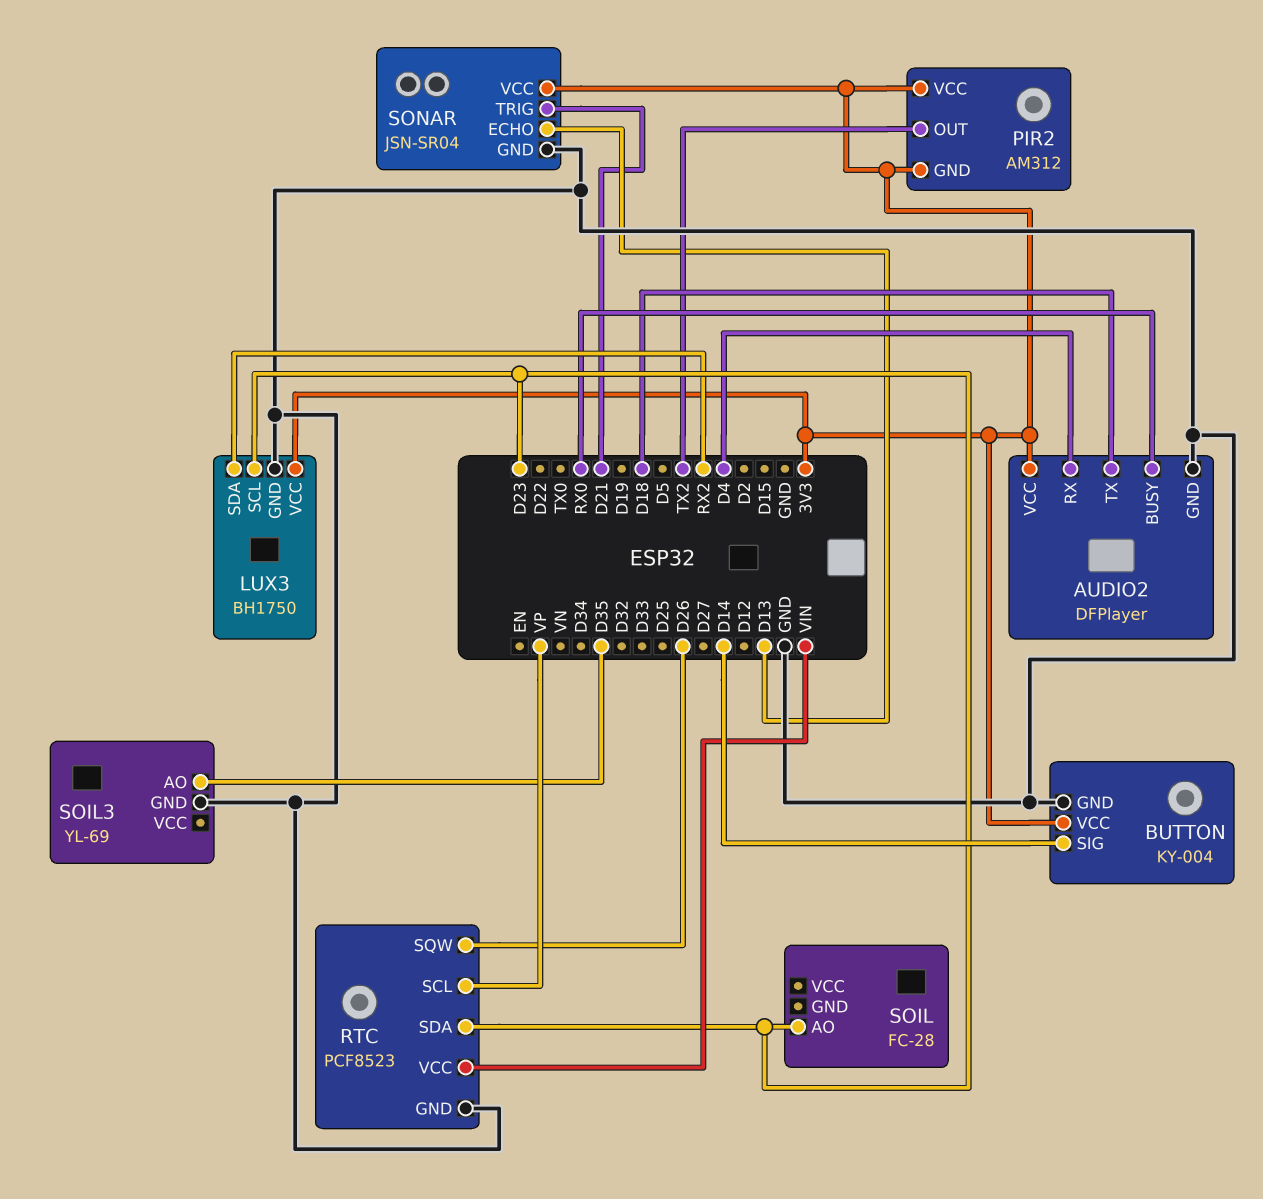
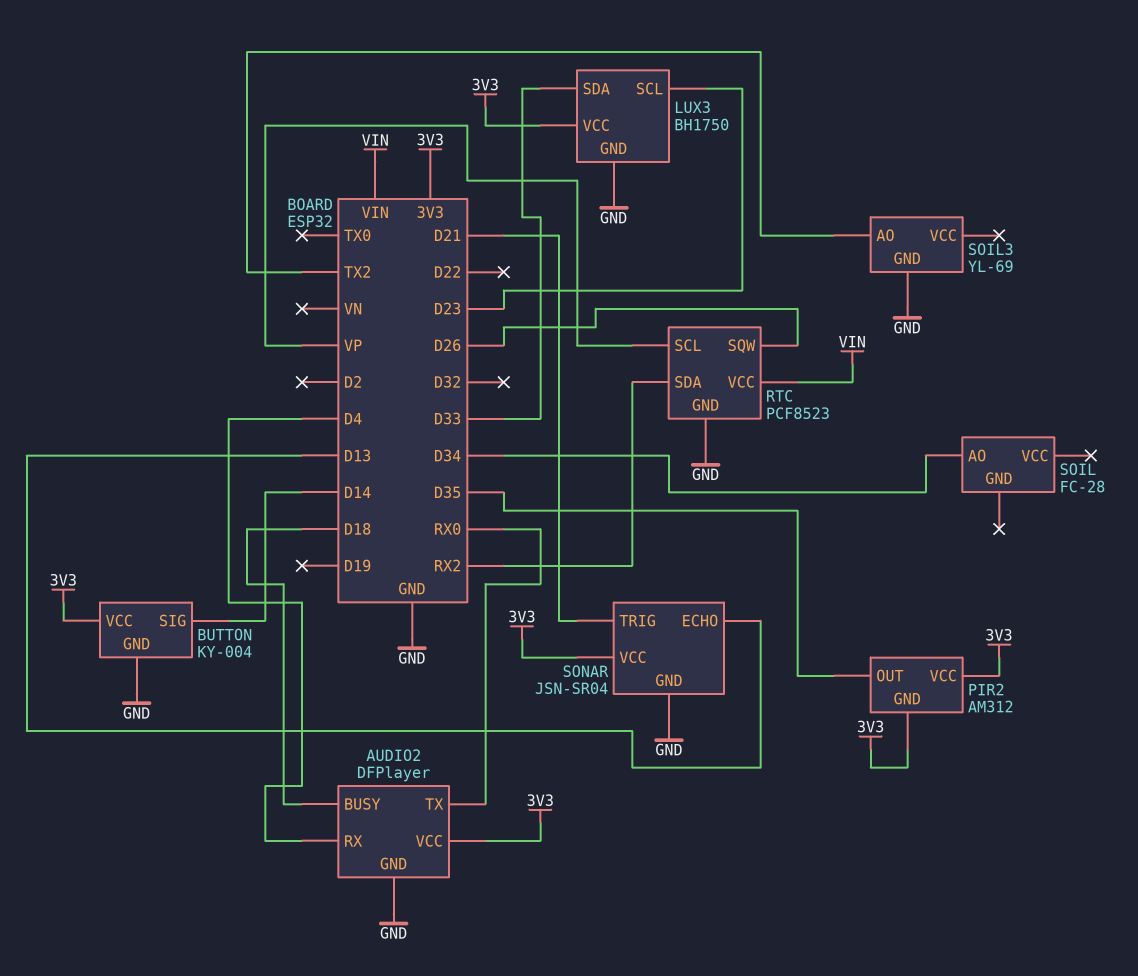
AUDIO2 pin BUSY: RX0 -> D18
AUDIO2 pin TX: D18 -> RX0
LUX3 pin SDA: RX2 -> D33
PIR2 pin OUT: TX2 -> D35
RTC pin SDA: D23 -> RX2
SOIL pin AO: D23 -> D34
SOIL3 pin AO: D35 -> TX2

